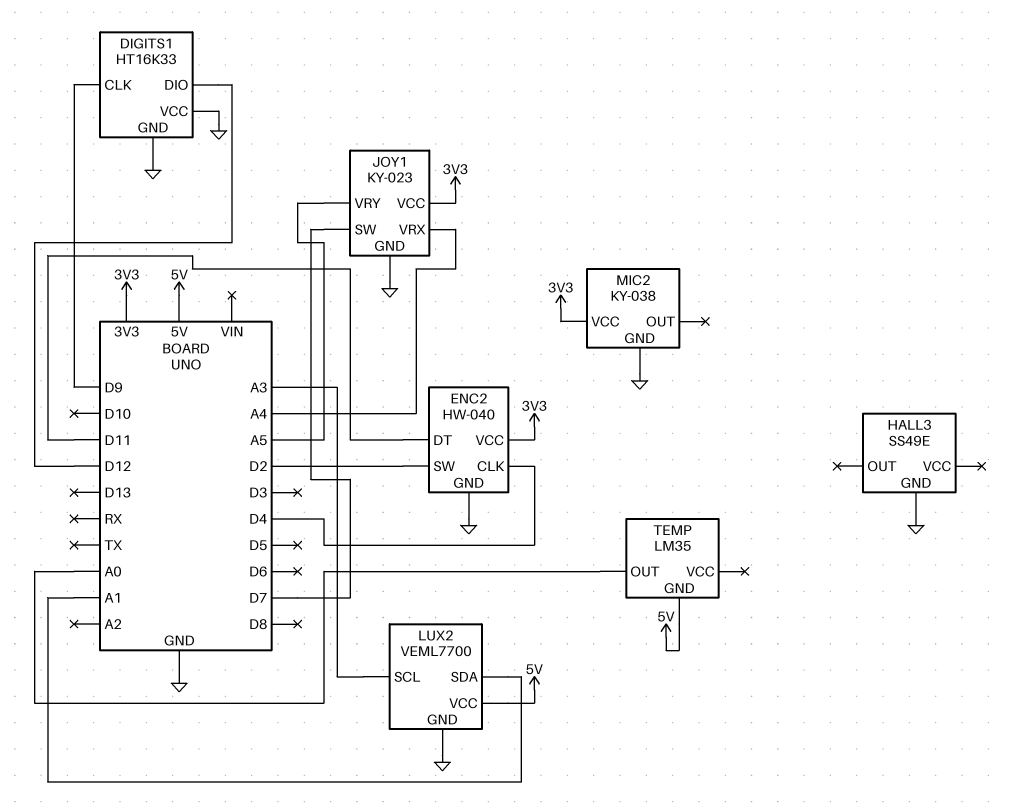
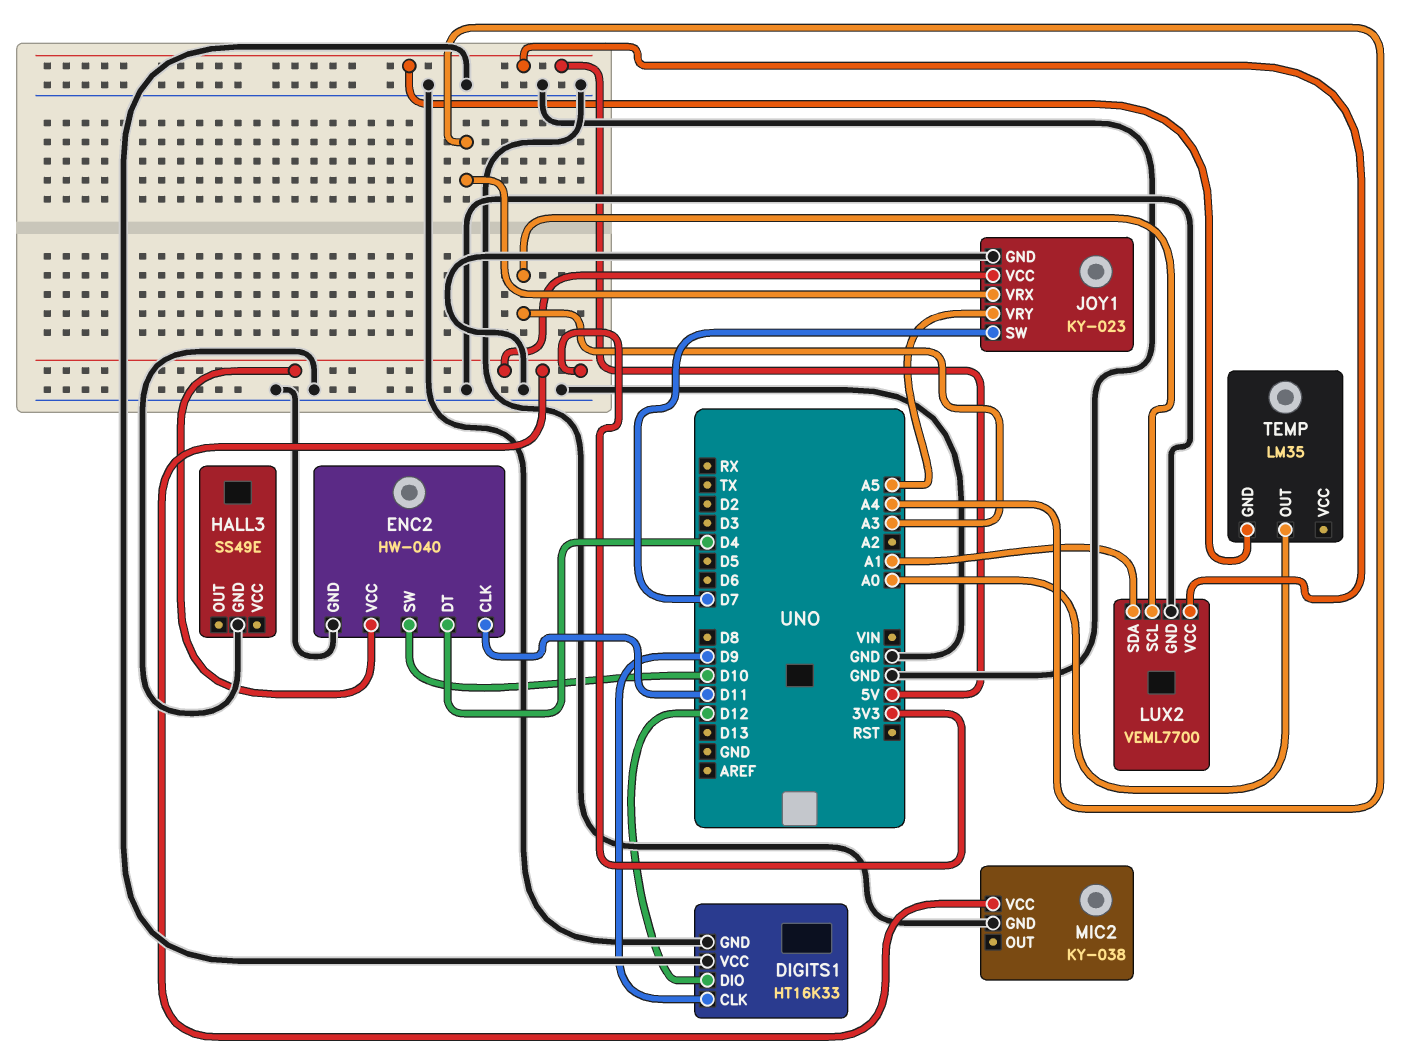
ENC2 pin CLK: D4 -> D11
ENC2 pin DT: D11 -> D4
ENC2 pin SW: D2 -> D10

